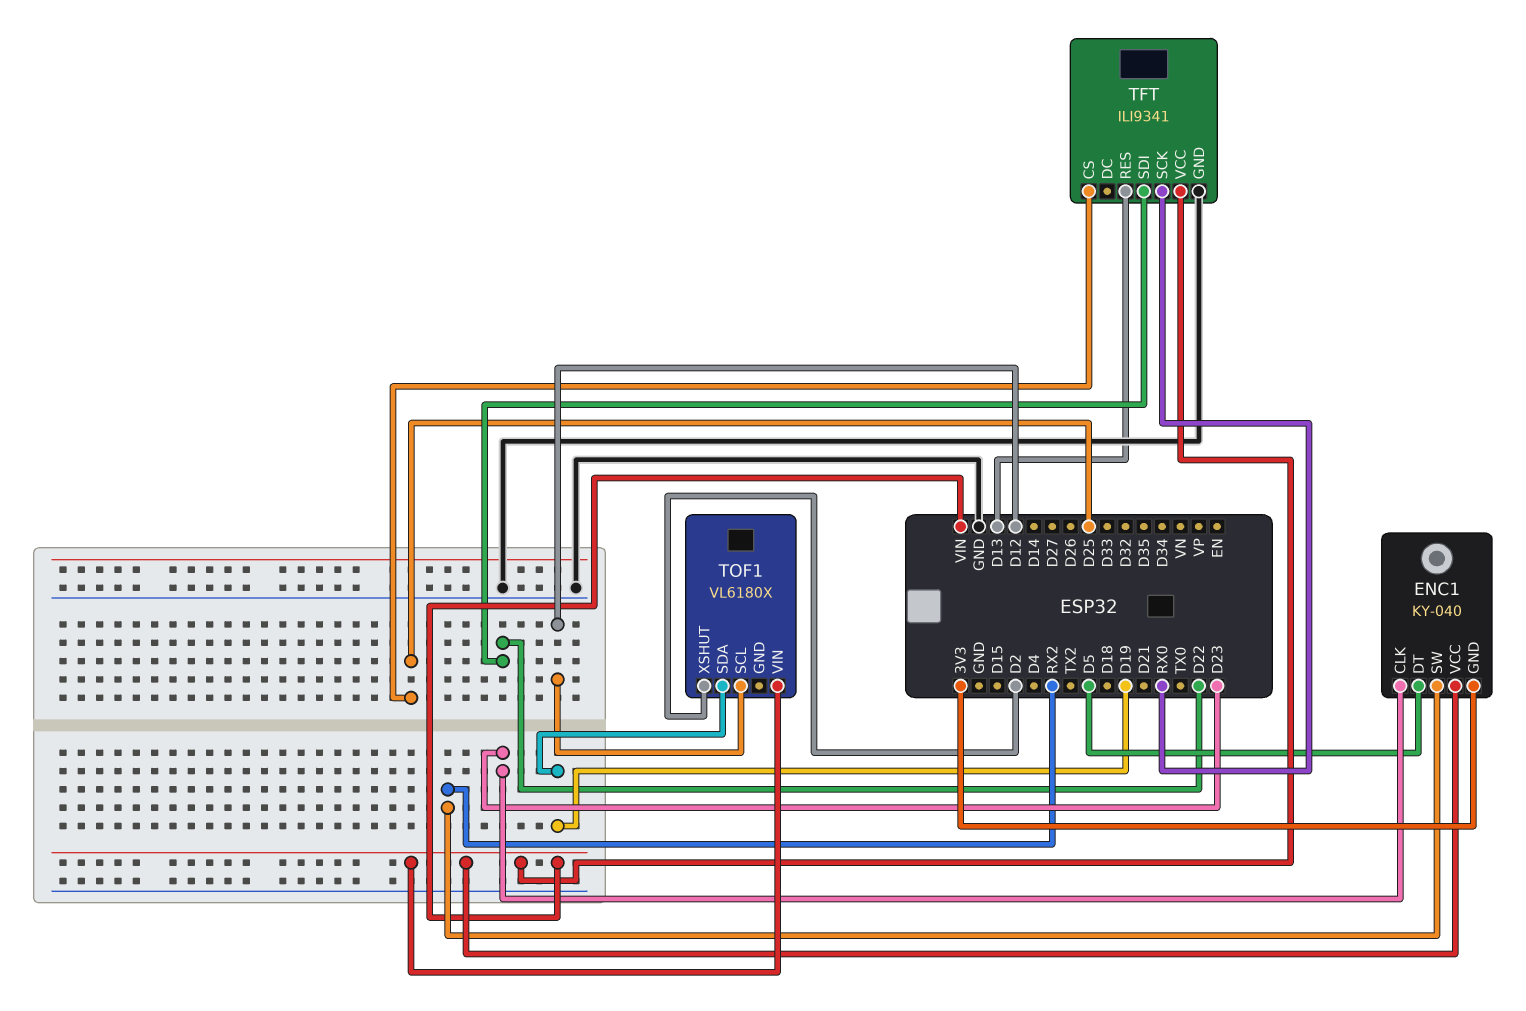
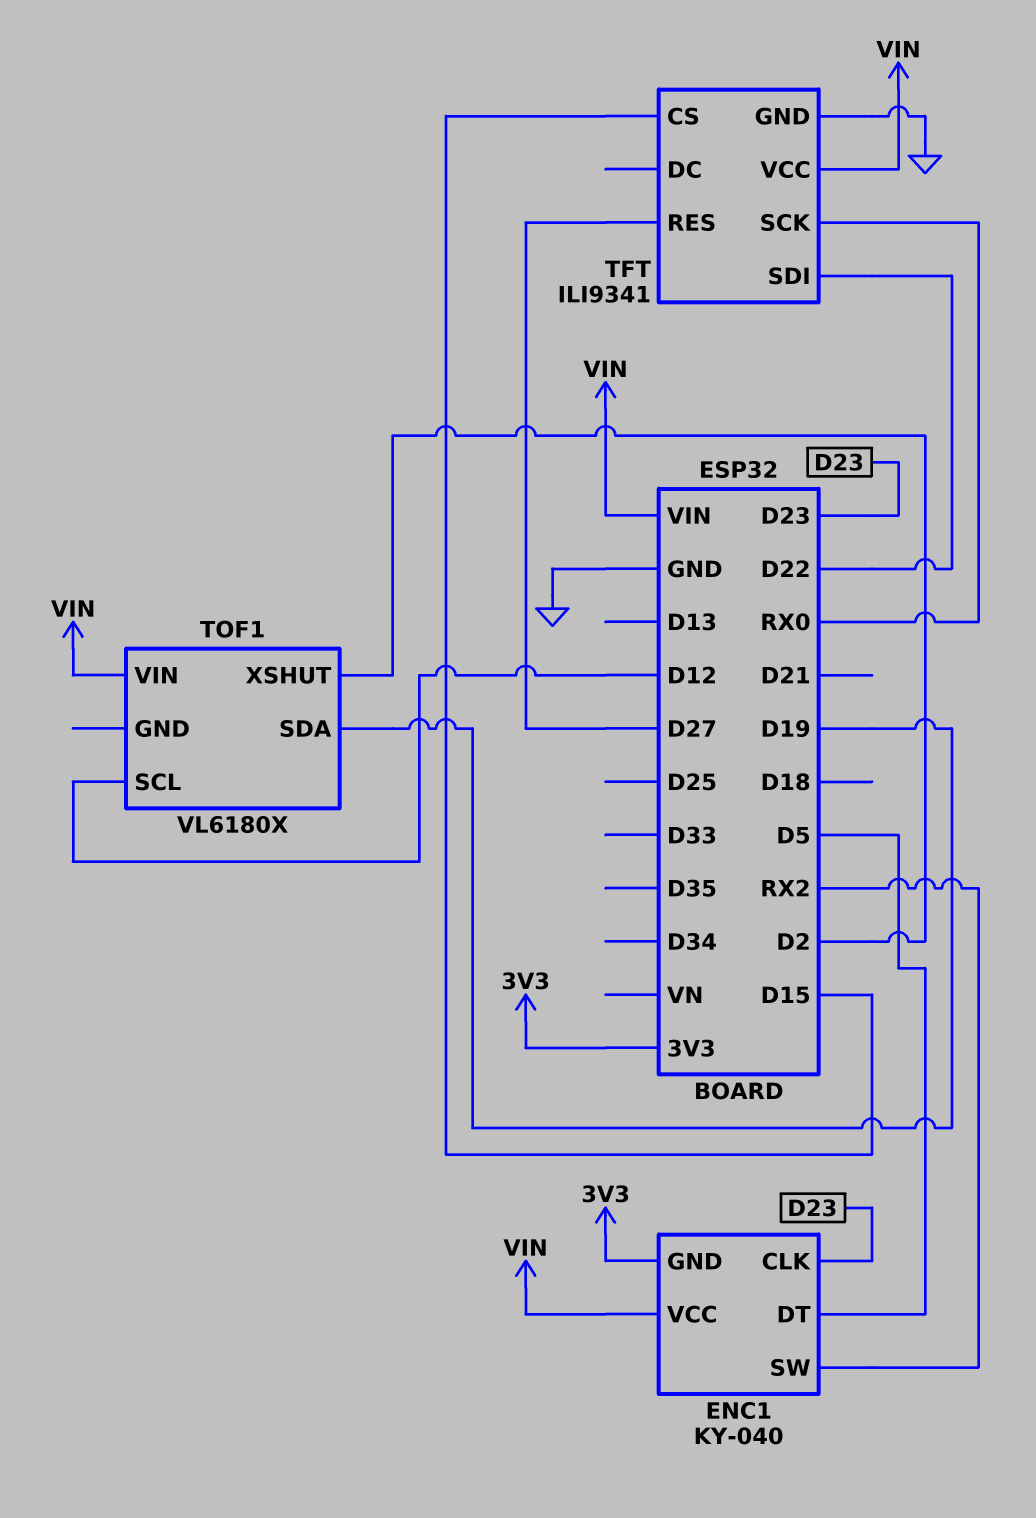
TFT pin CS: D25 -> D15
TFT pin RES: D13 -> D27

